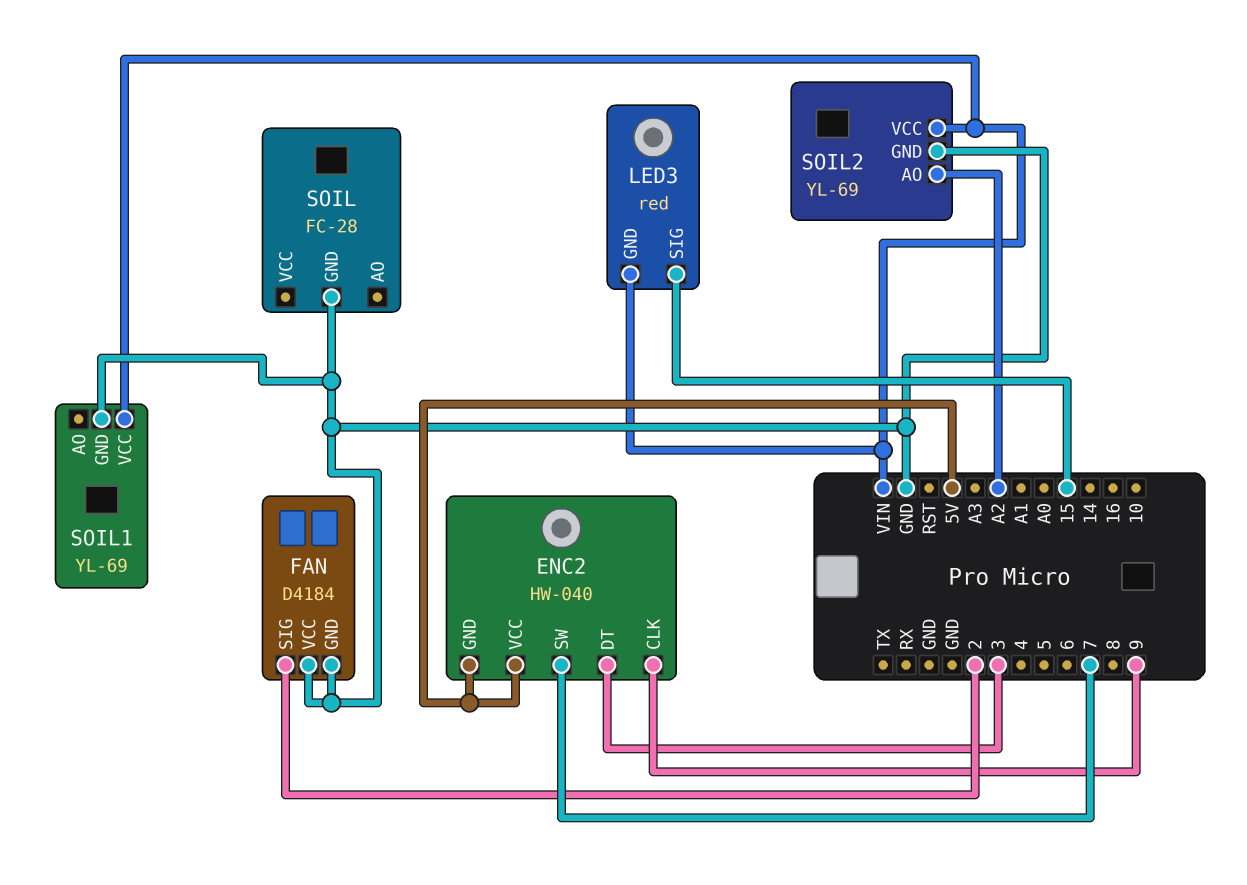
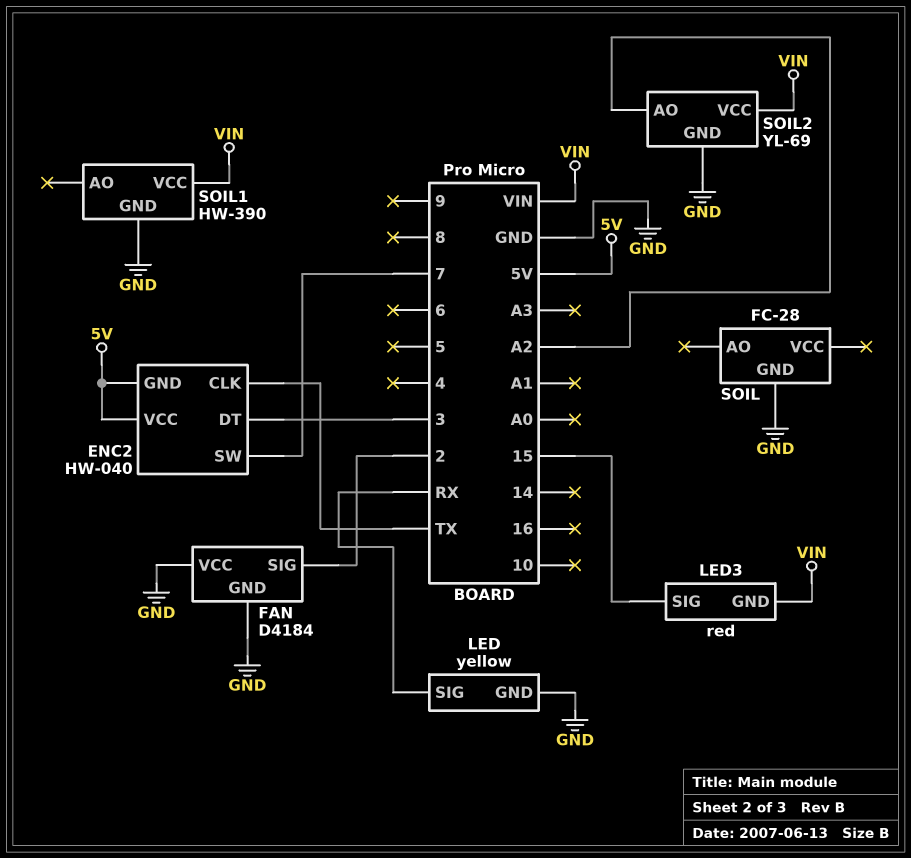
ENC2 pin CLK: 9 -> TX
LED: none -> yellow
LED pin GND: none -> GND
LED pin SIG: none -> RX
SOIL1: YL-69 -> HW-390

